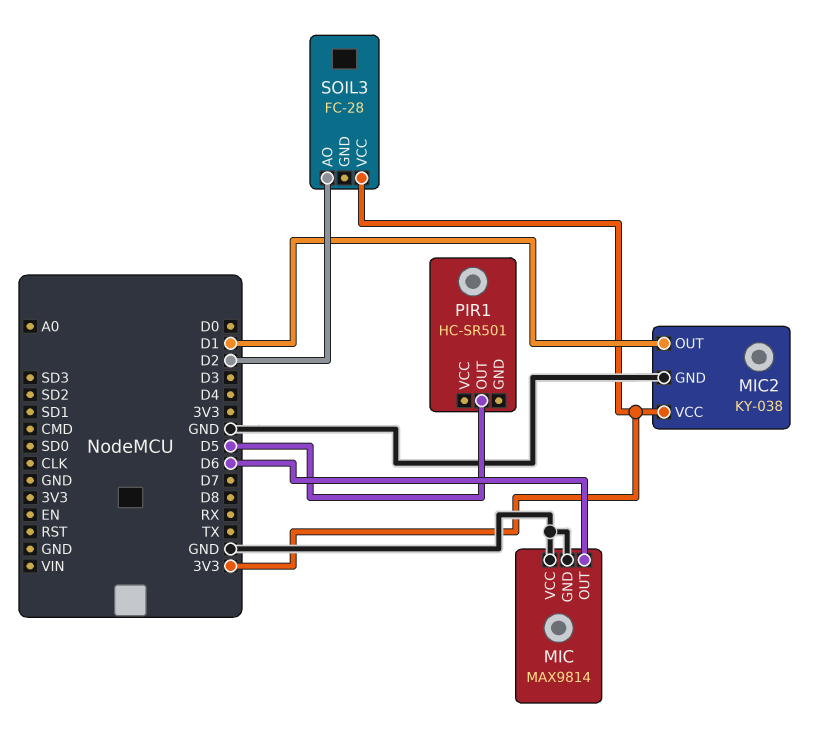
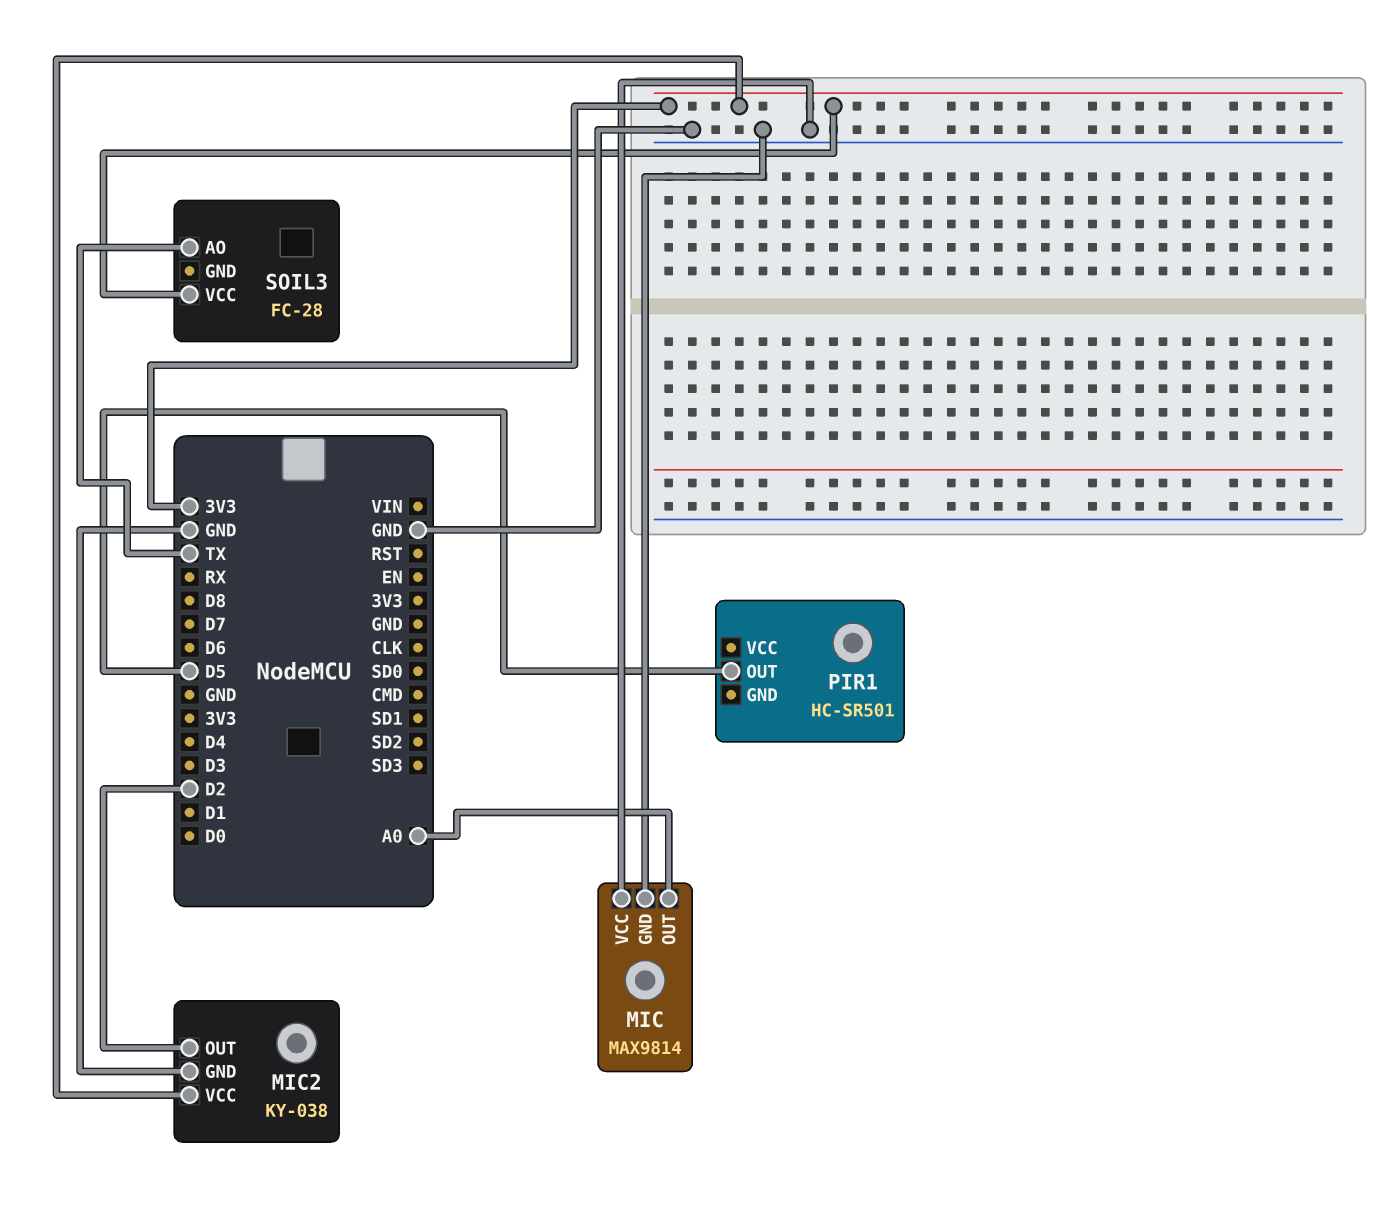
MIC pin OUT: D6 -> A0
MIC2 pin OUT: D1 -> D2
SOIL3 pin AO: D2 -> TX

